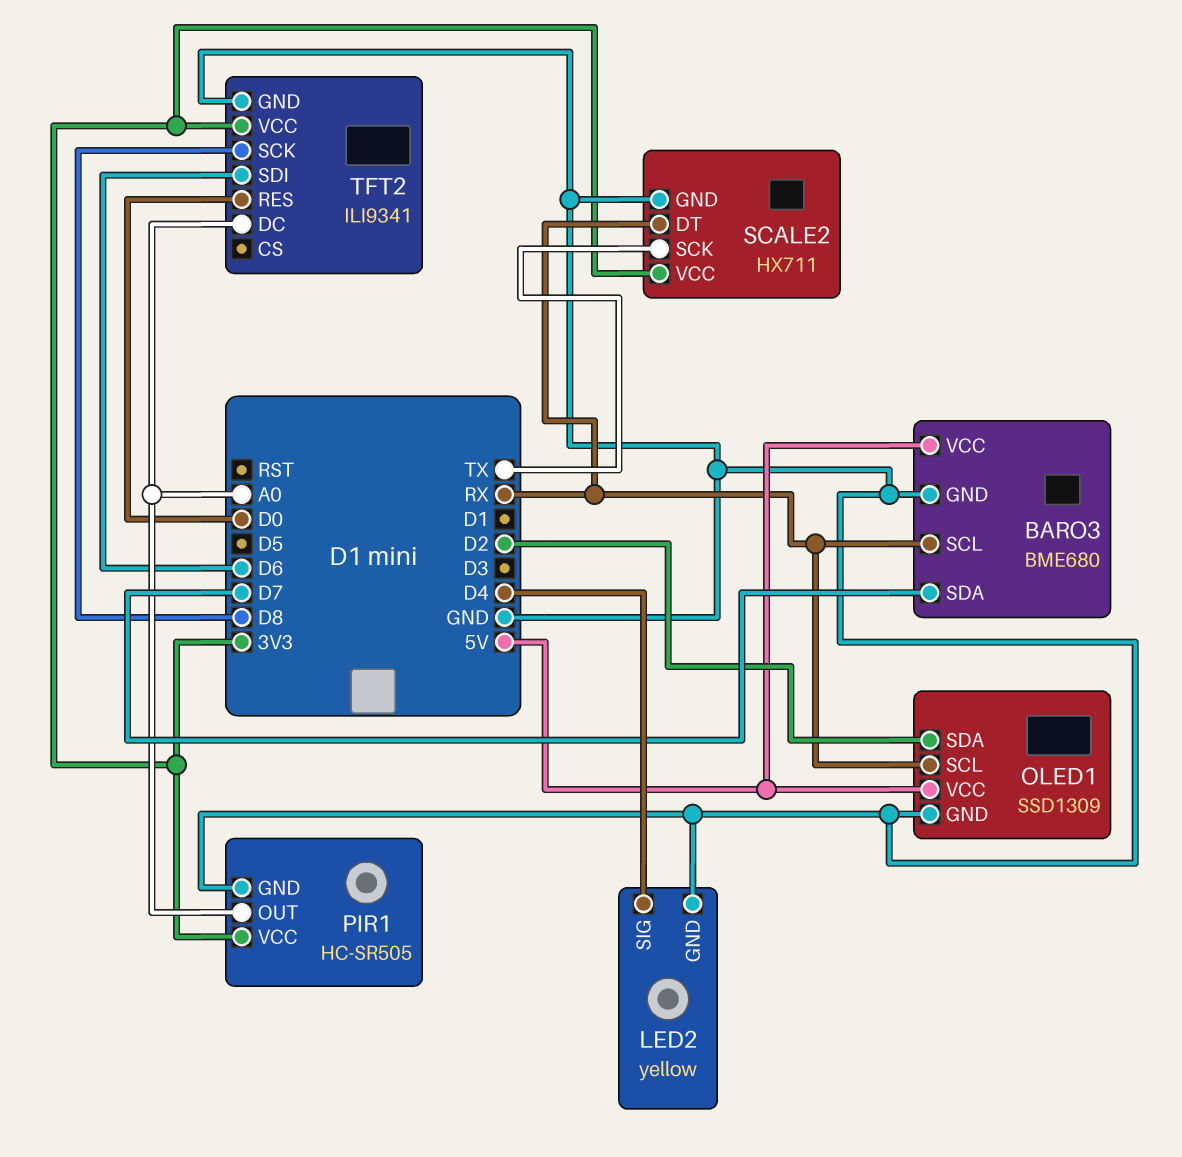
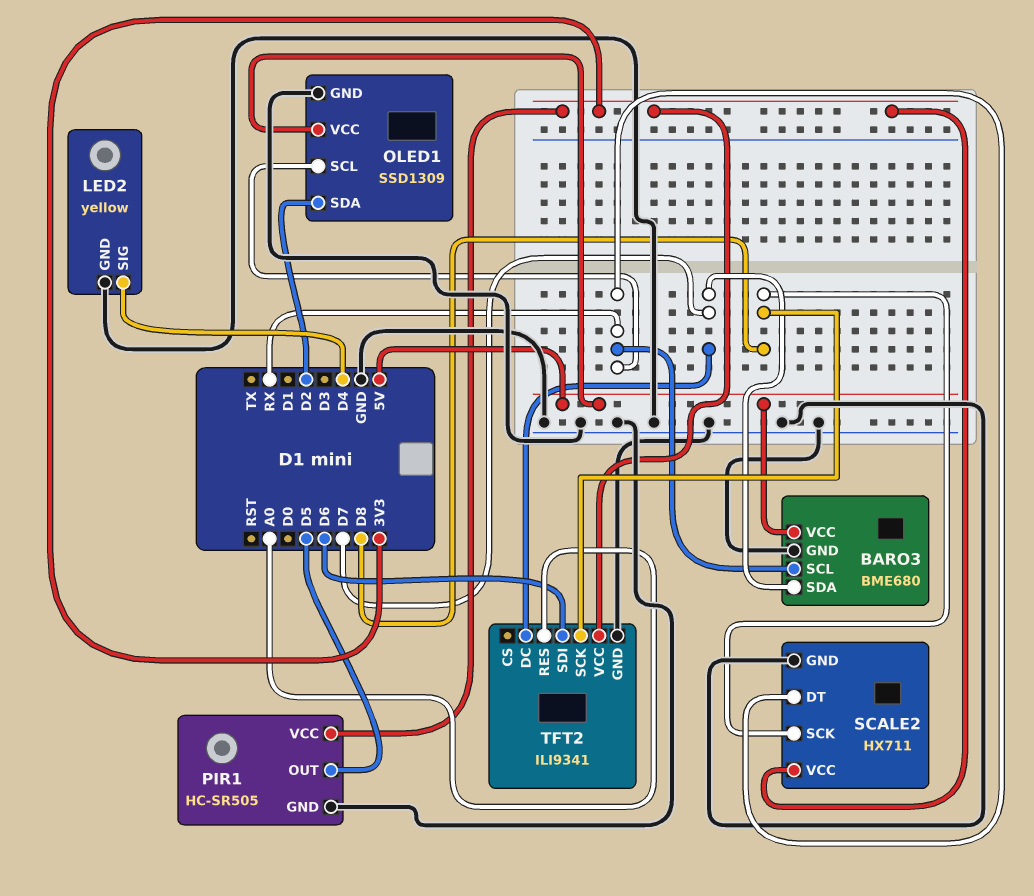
PIR1 pin OUT: A0 -> D5
SCALE2 pin SCK: TX -> D8
TFT2 pin DC: A0 -> D7
TFT2 pin RES: D0 -> A0

